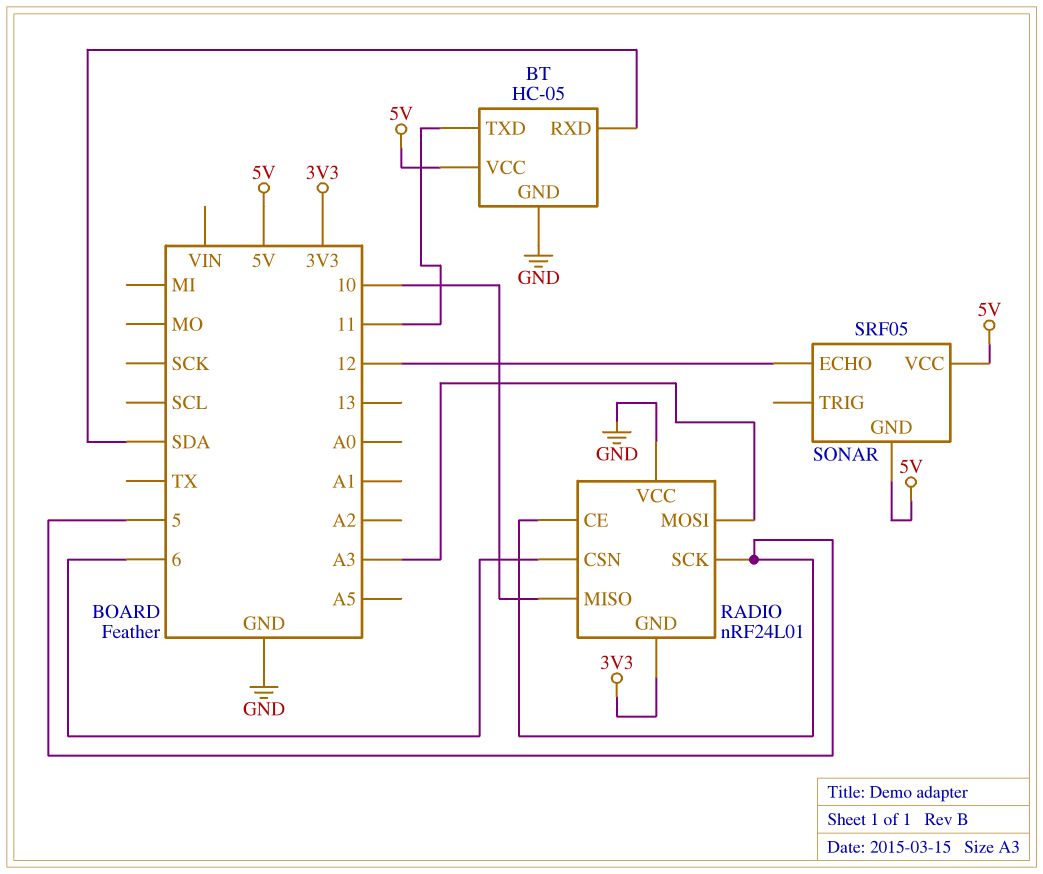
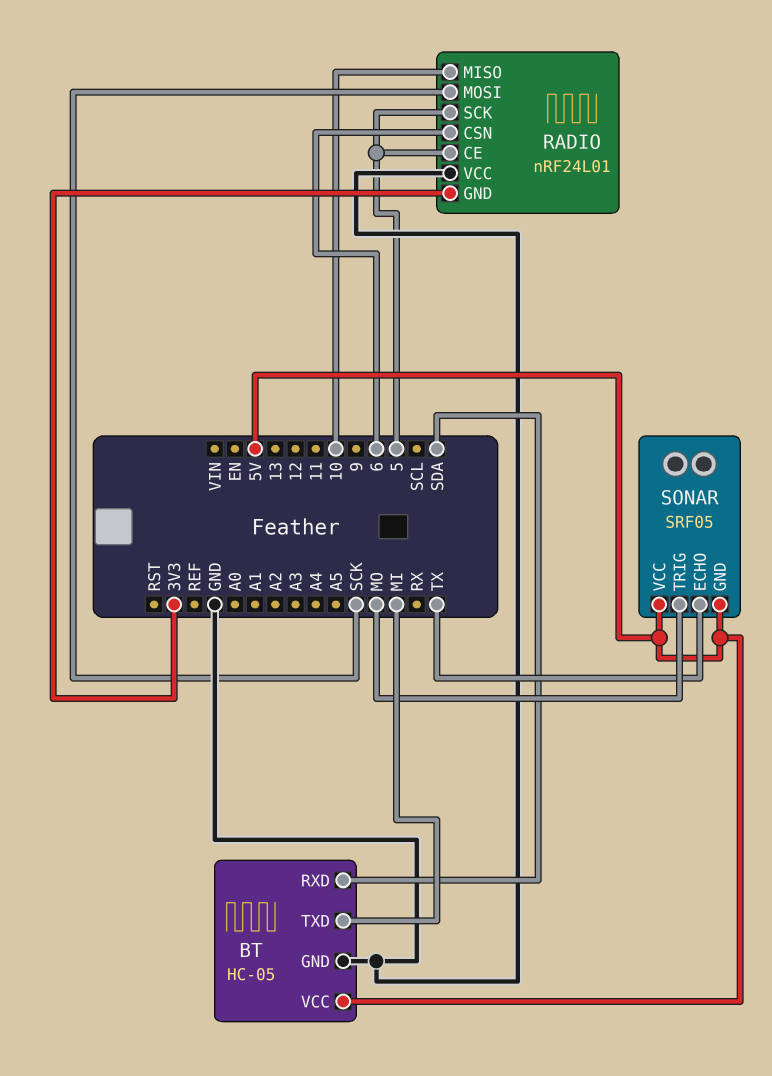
BT pin TXD: 11 -> MI
RADIO pin MOSI: A3 -> SCK
SONAR pin ECHO: 12 -> TX
SONAR pin TRIG: none -> MO

